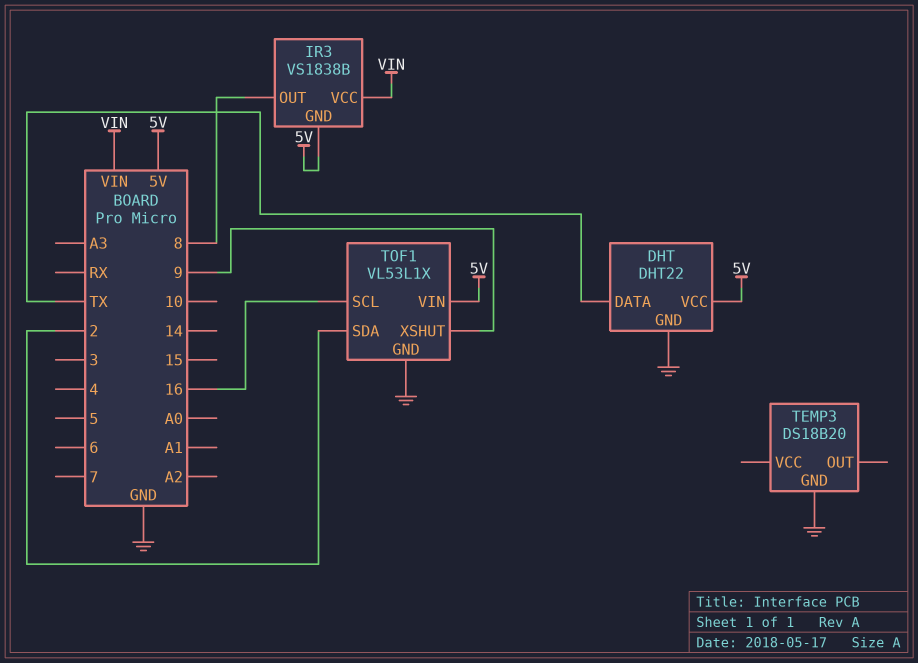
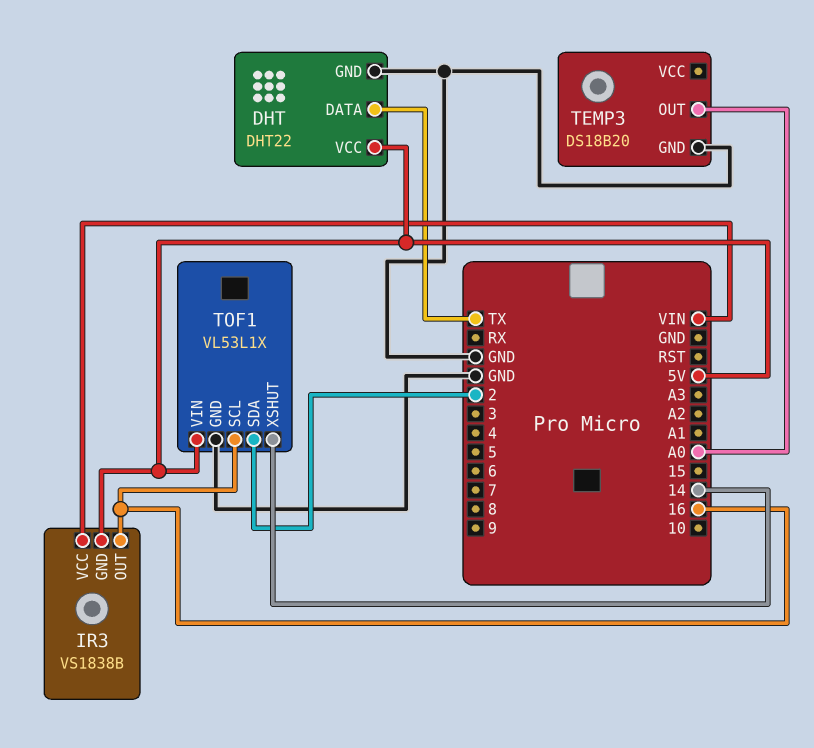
IR3 pin OUT: 8 -> 16
TEMP3 pin OUT: none -> A0
TOF1 pin XSHUT: 9 -> 14

